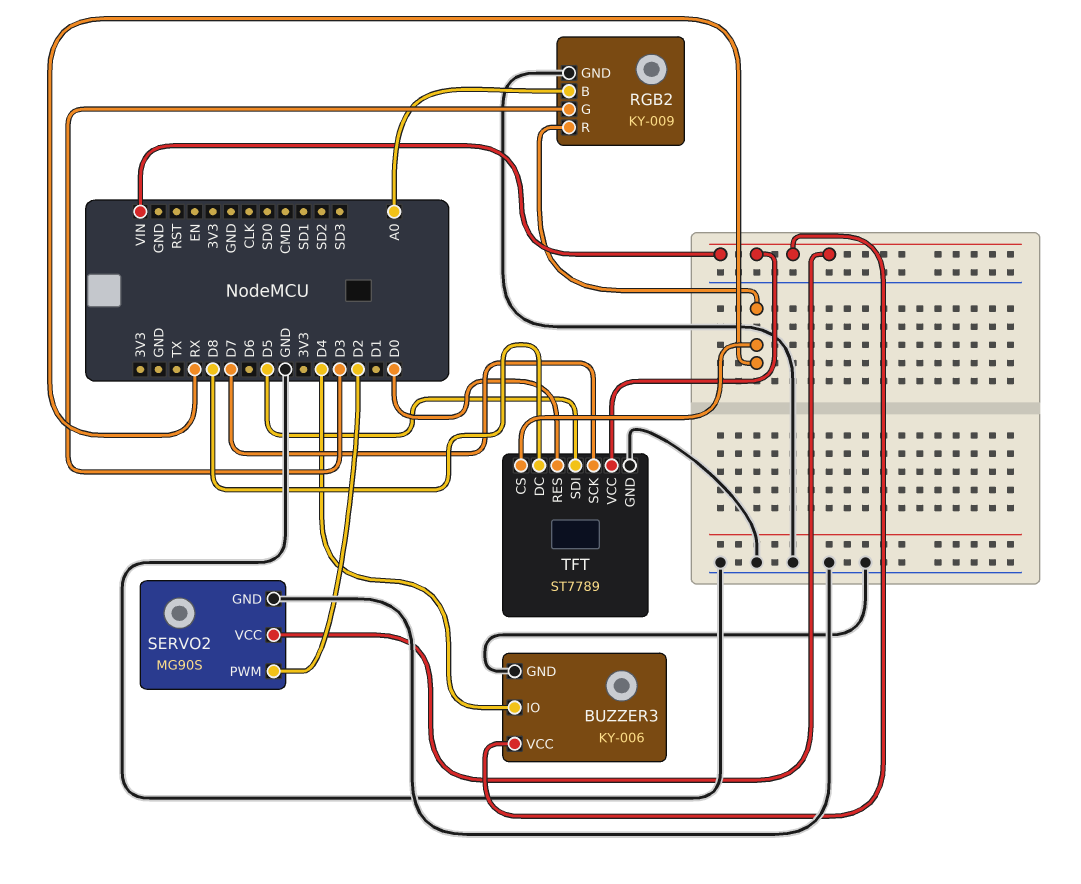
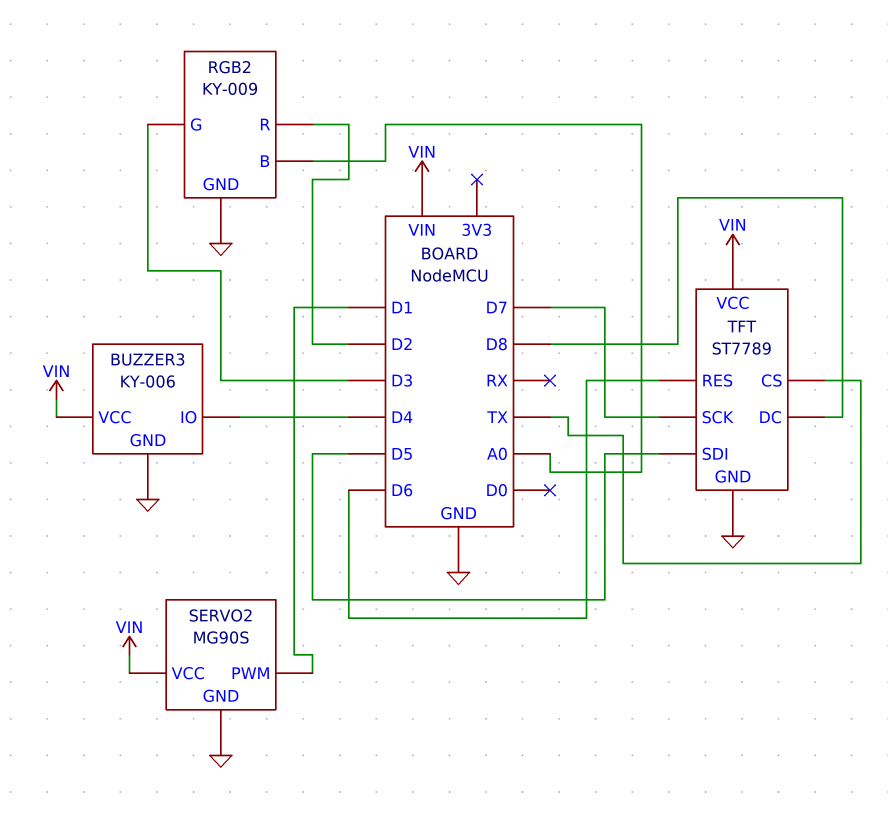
RGB2 pin R: RX -> D2
SERVO2 pin PWM: D2 -> D1
TFT pin CS: RX -> TX
TFT pin RES: D0 -> D6

